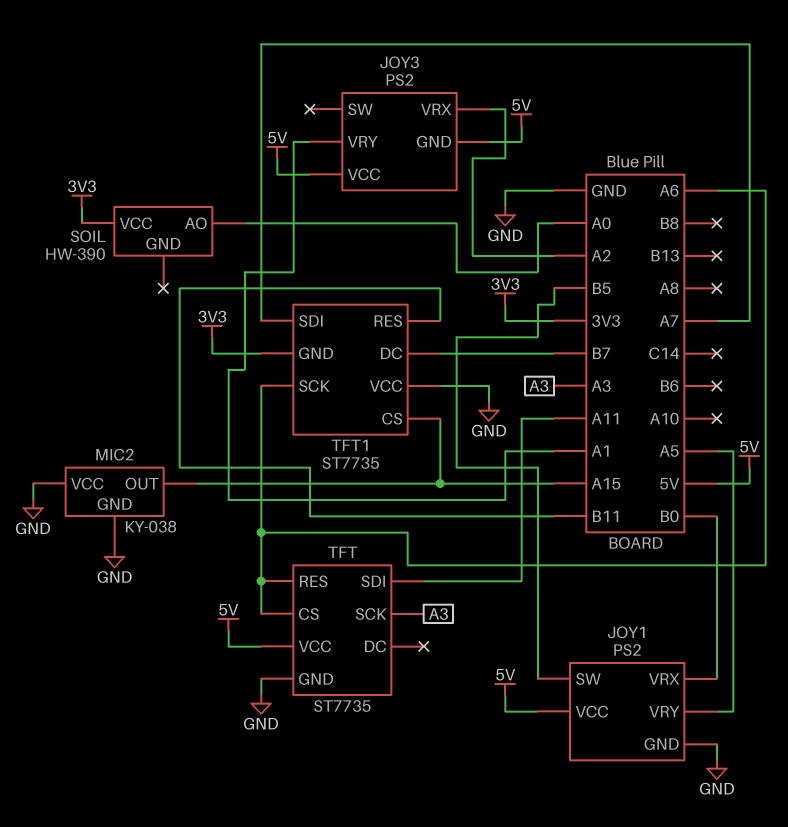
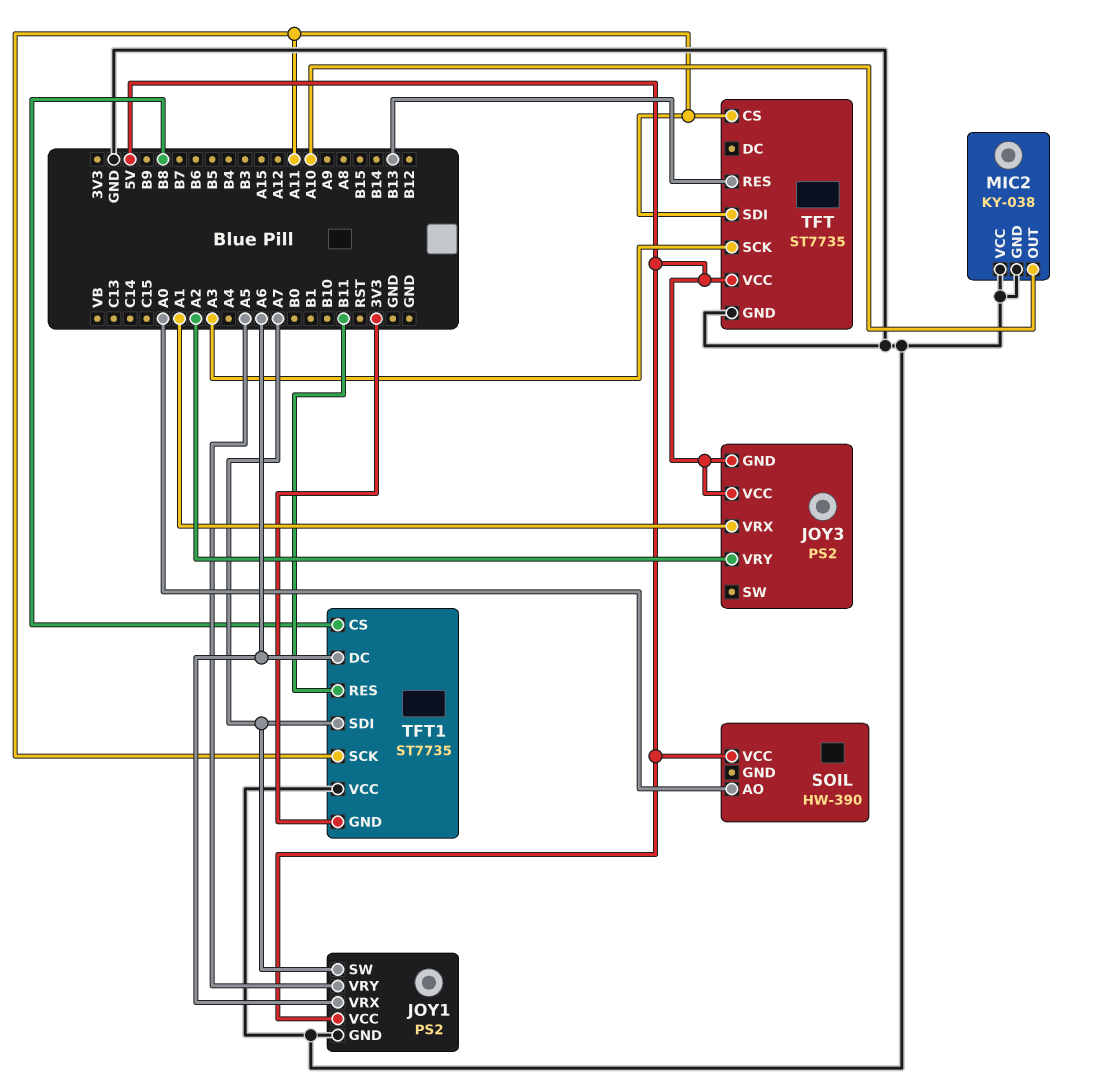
JOY1 pin SW: B5 -> A7
JOY1 pin VRX: B0 -> A6
JOY3 pin VRX: A2 -> A1
JOY3 pin VRY: A1 -> A2
MIC2 pin OUT: A15 -> A10
SOIL pin VCC: 3V3 -> 5V
TFT pin CS: A6 -> A11
TFT pin RES: A6 -> B13
TFT1 pin CS: A15 -> B8
TFT1 pin DC: B7 -> A6
TFT1 pin SCK: A6 -> A11

